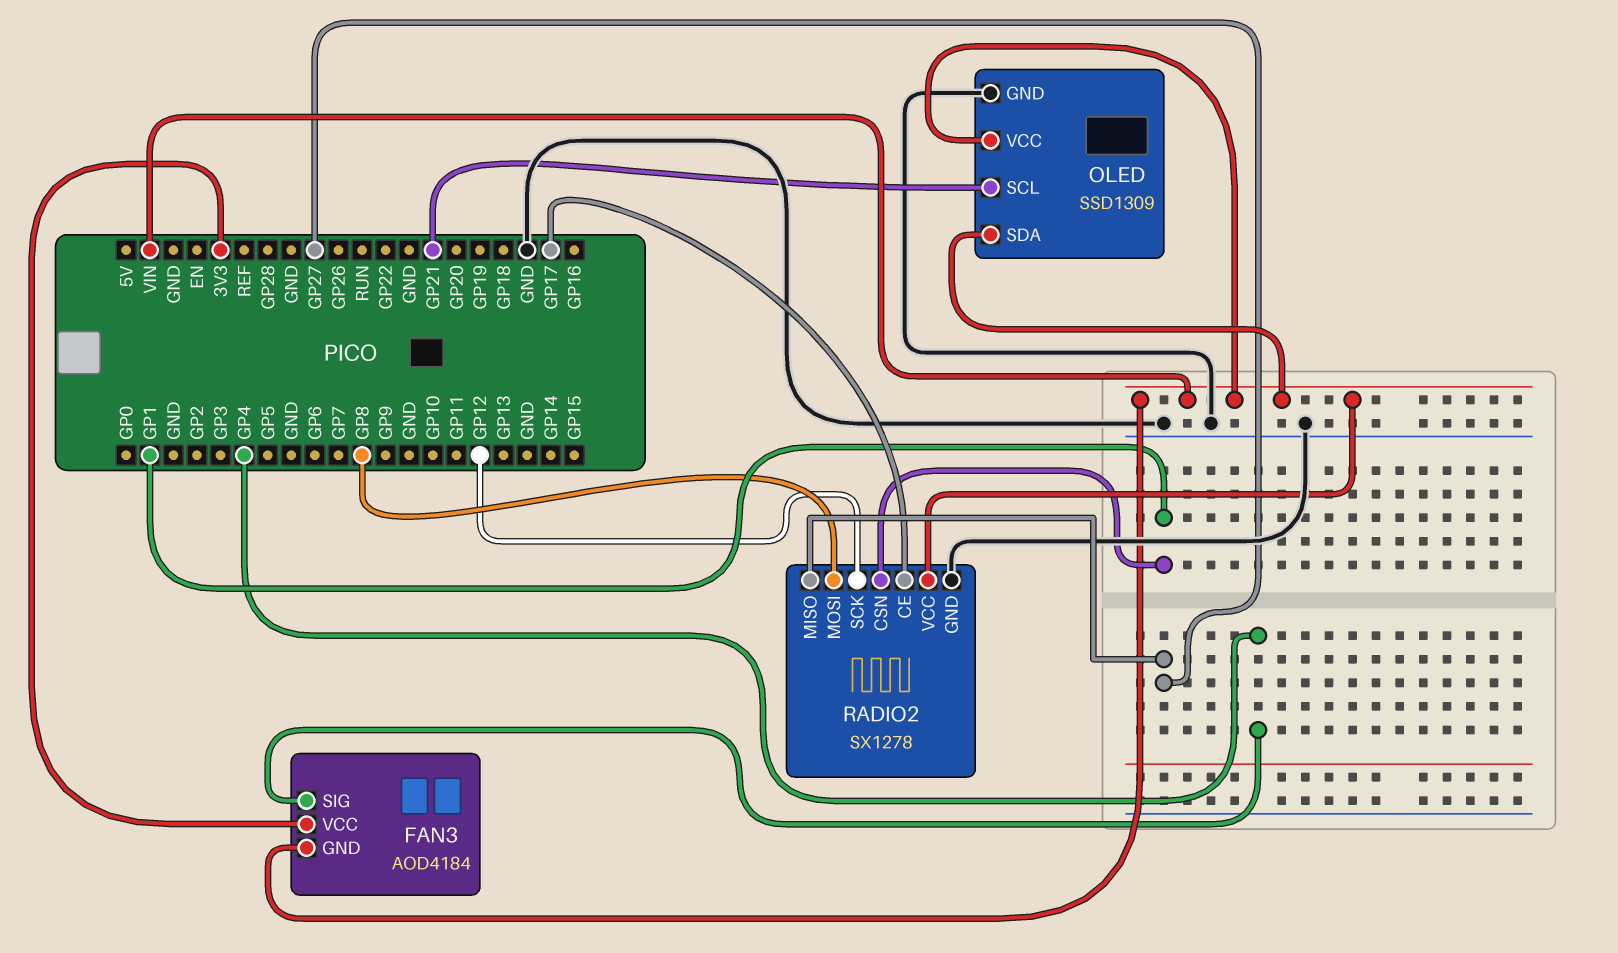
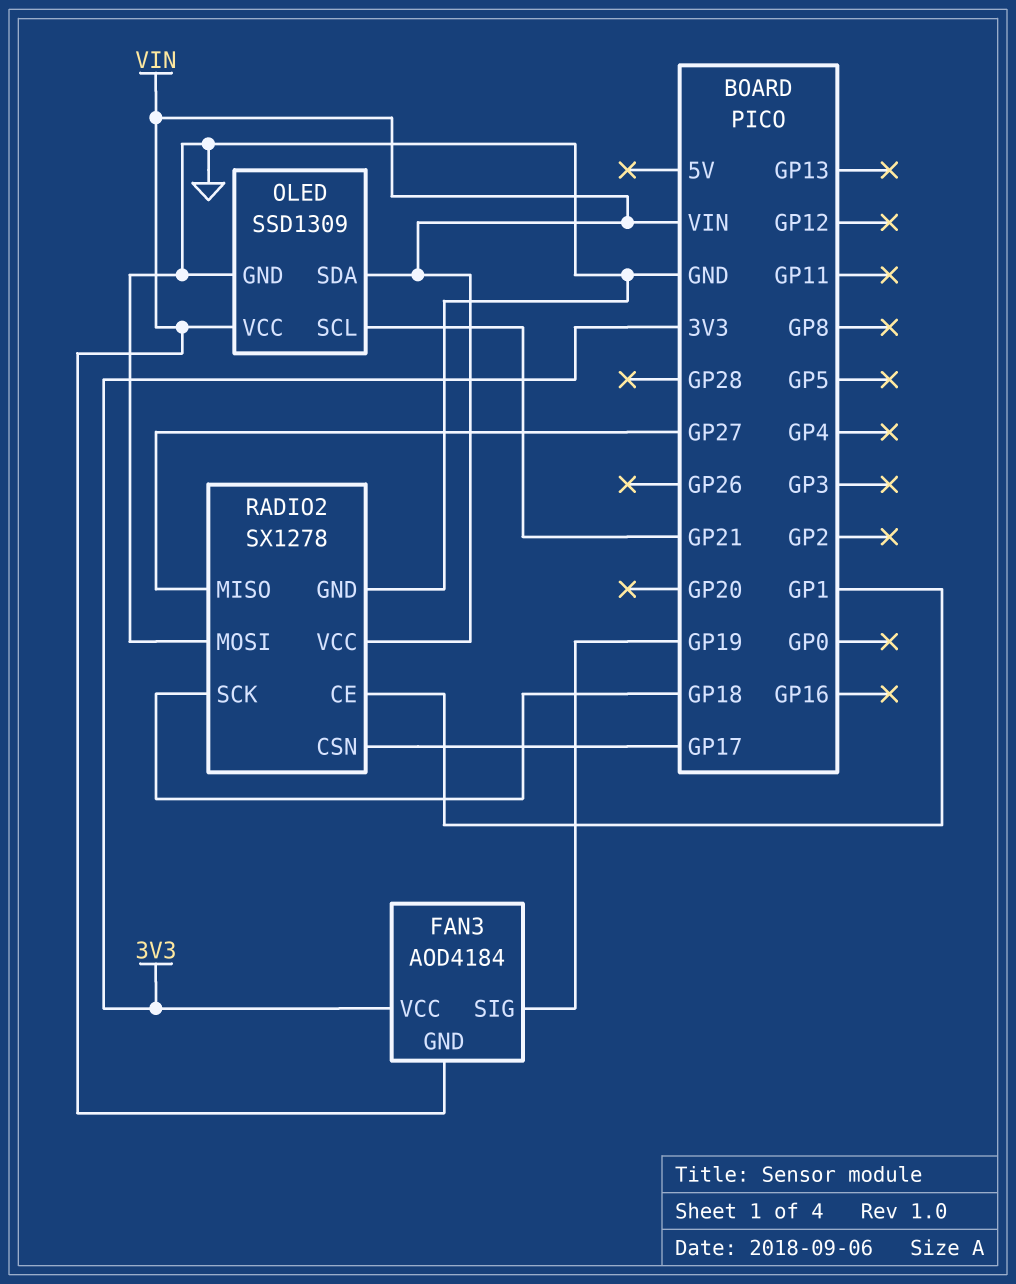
FAN3 pin SIG: GP4 -> GP19
RADIO2 pin CE: GP17 -> GP1
RADIO2 pin CSN: GP1 -> GP17
RADIO2 pin MOSI: GP8 -> GND
RADIO2 pin SCK: GP12 -> GP18

